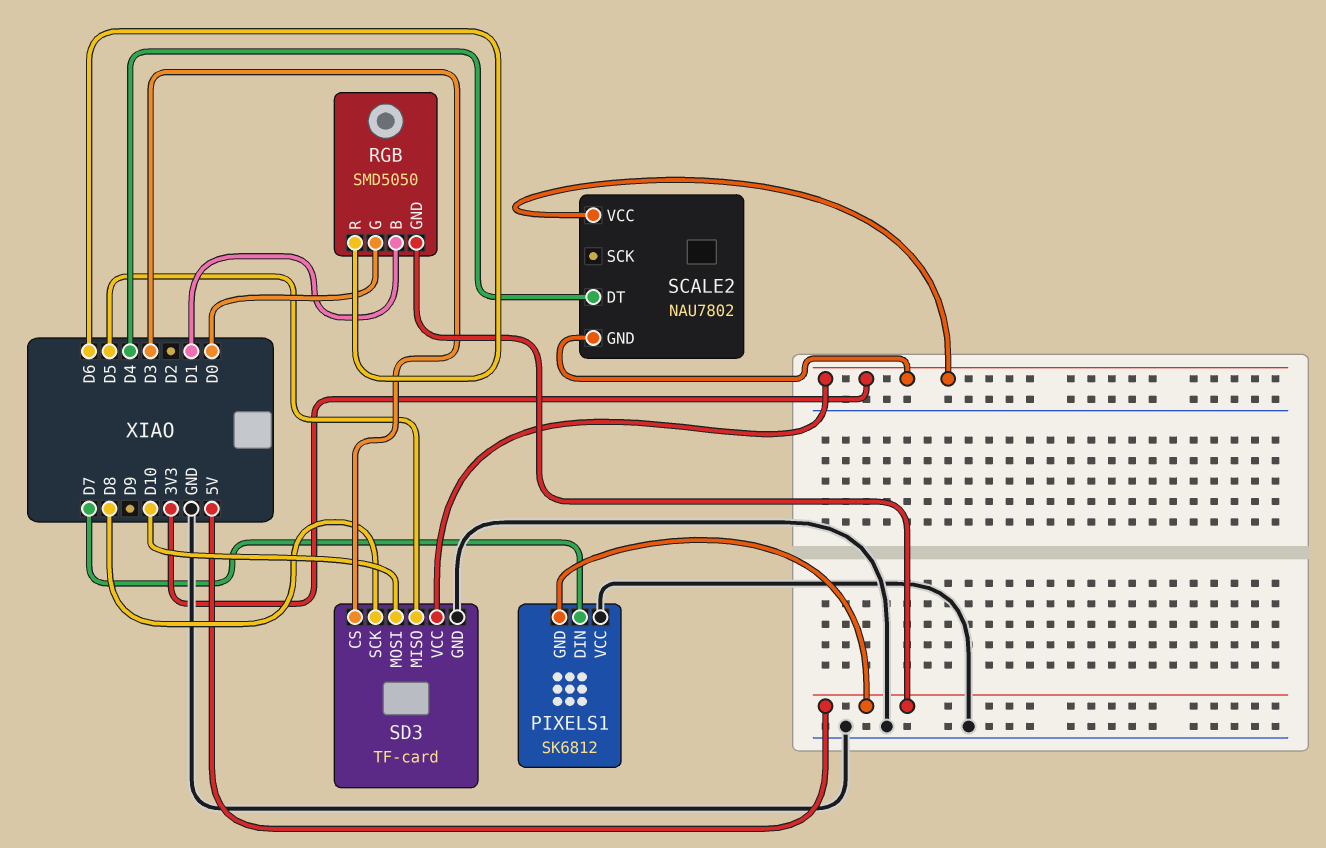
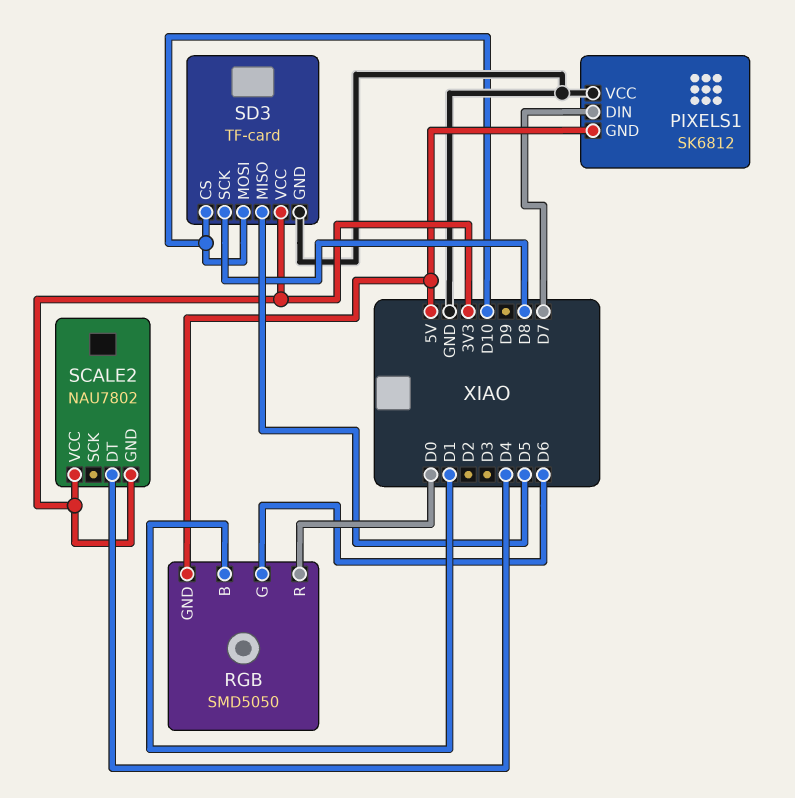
RGB pin G: D0 -> D6
RGB pin R: D6 -> D0
SD3 pin CS: D3 -> D10

